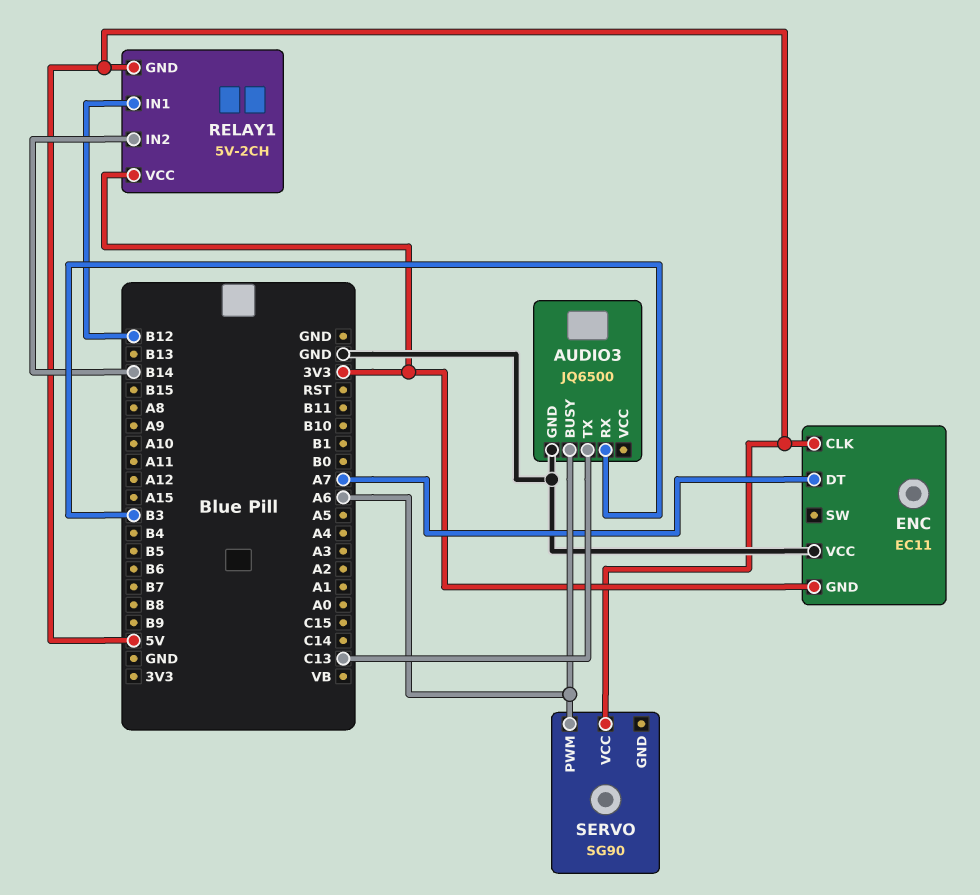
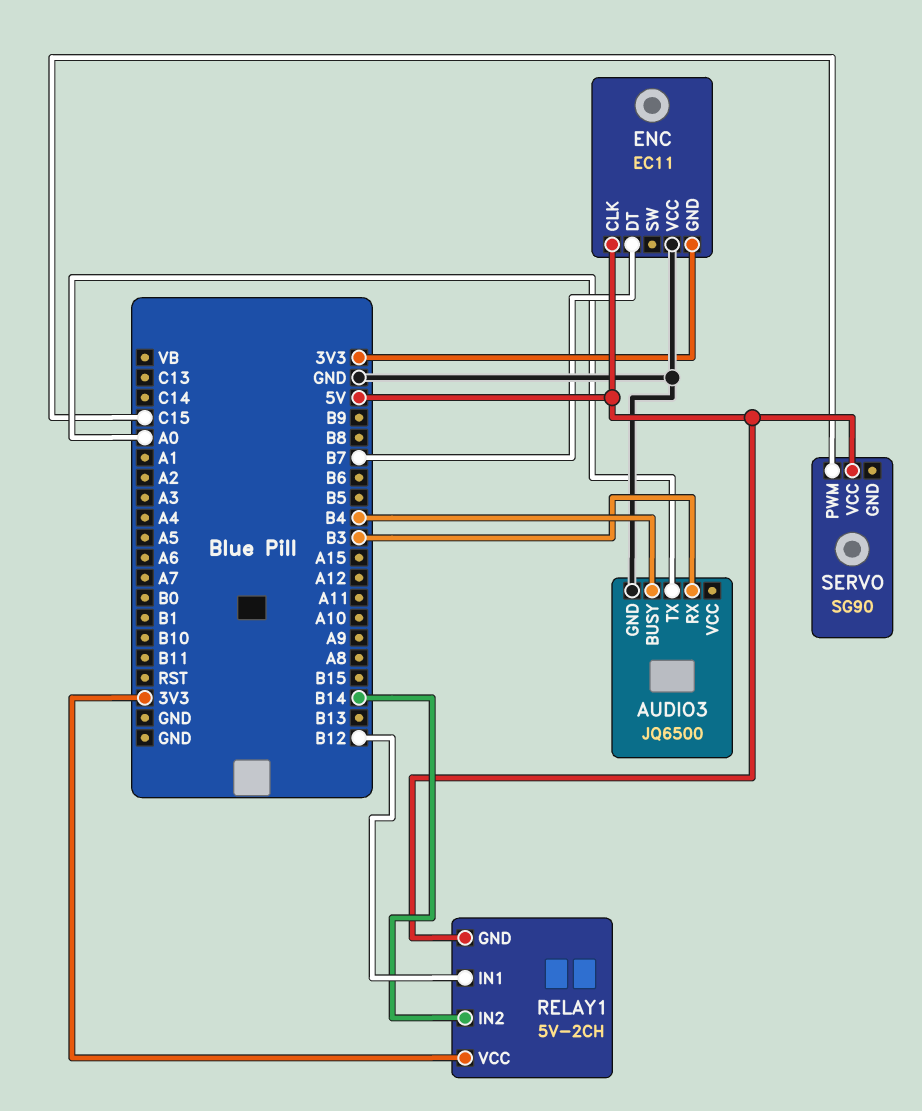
AUDIO3 pin BUSY: A6 -> B4
AUDIO3 pin TX: C13 -> A0
ENC pin DT: A7 -> B7
SERVO pin PWM: A6 -> C15

